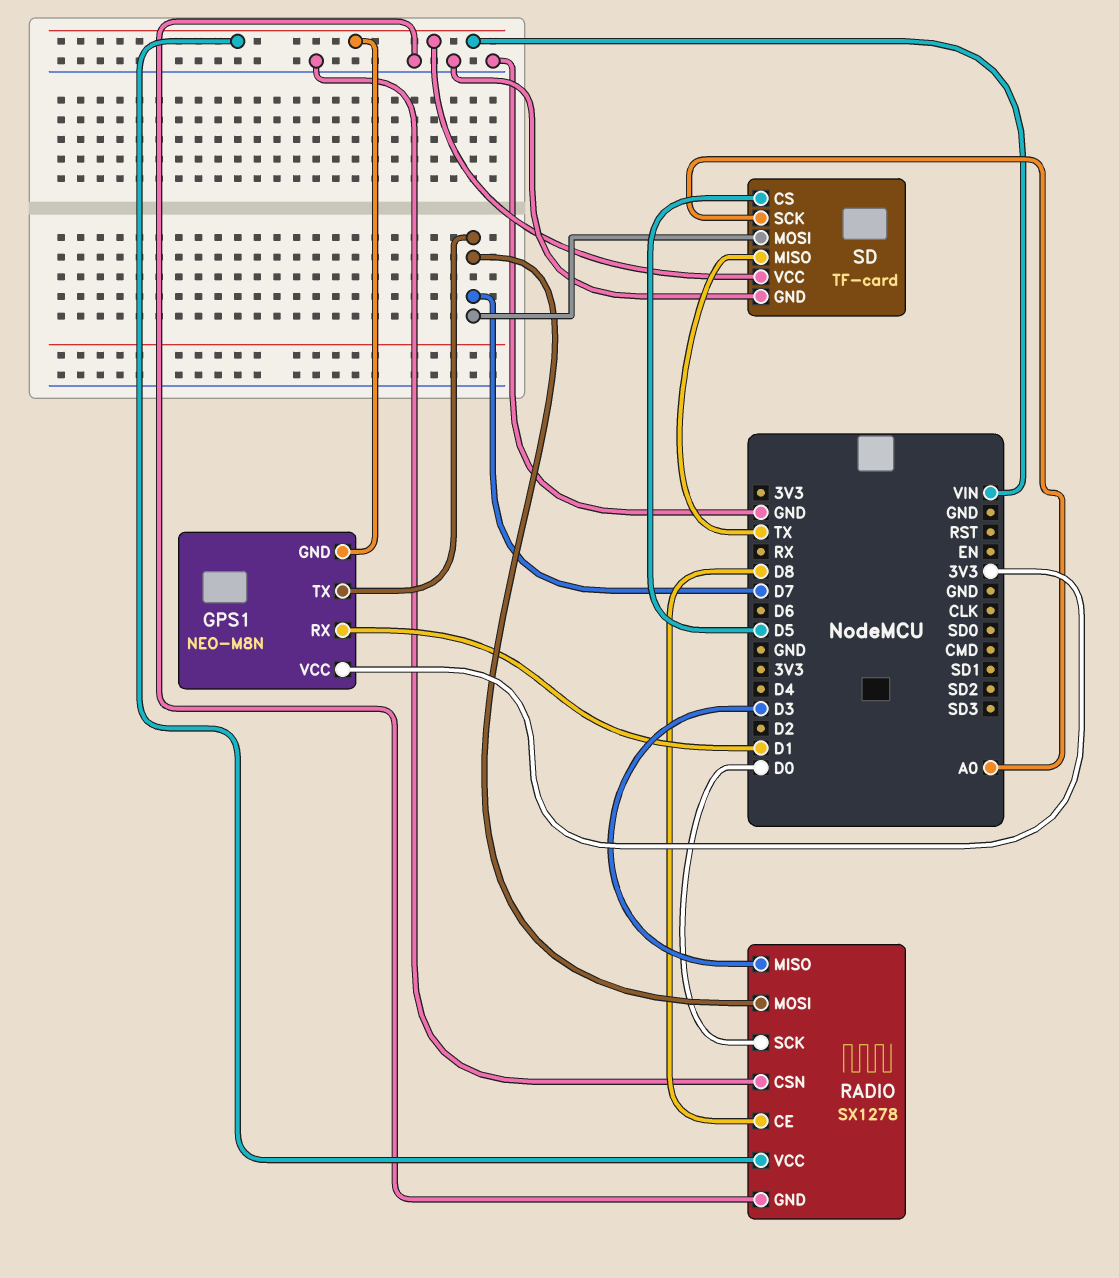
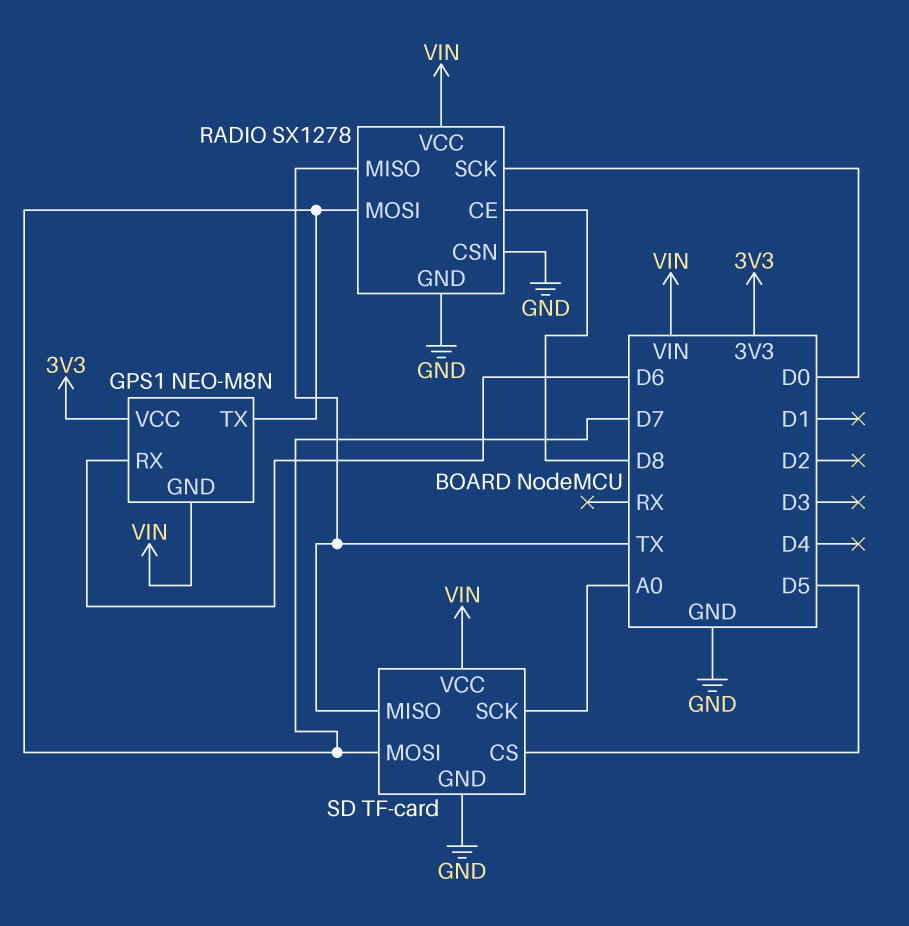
GPS1 pin RX: D1 -> D6
RADIO pin MISO: D3 -> TX

